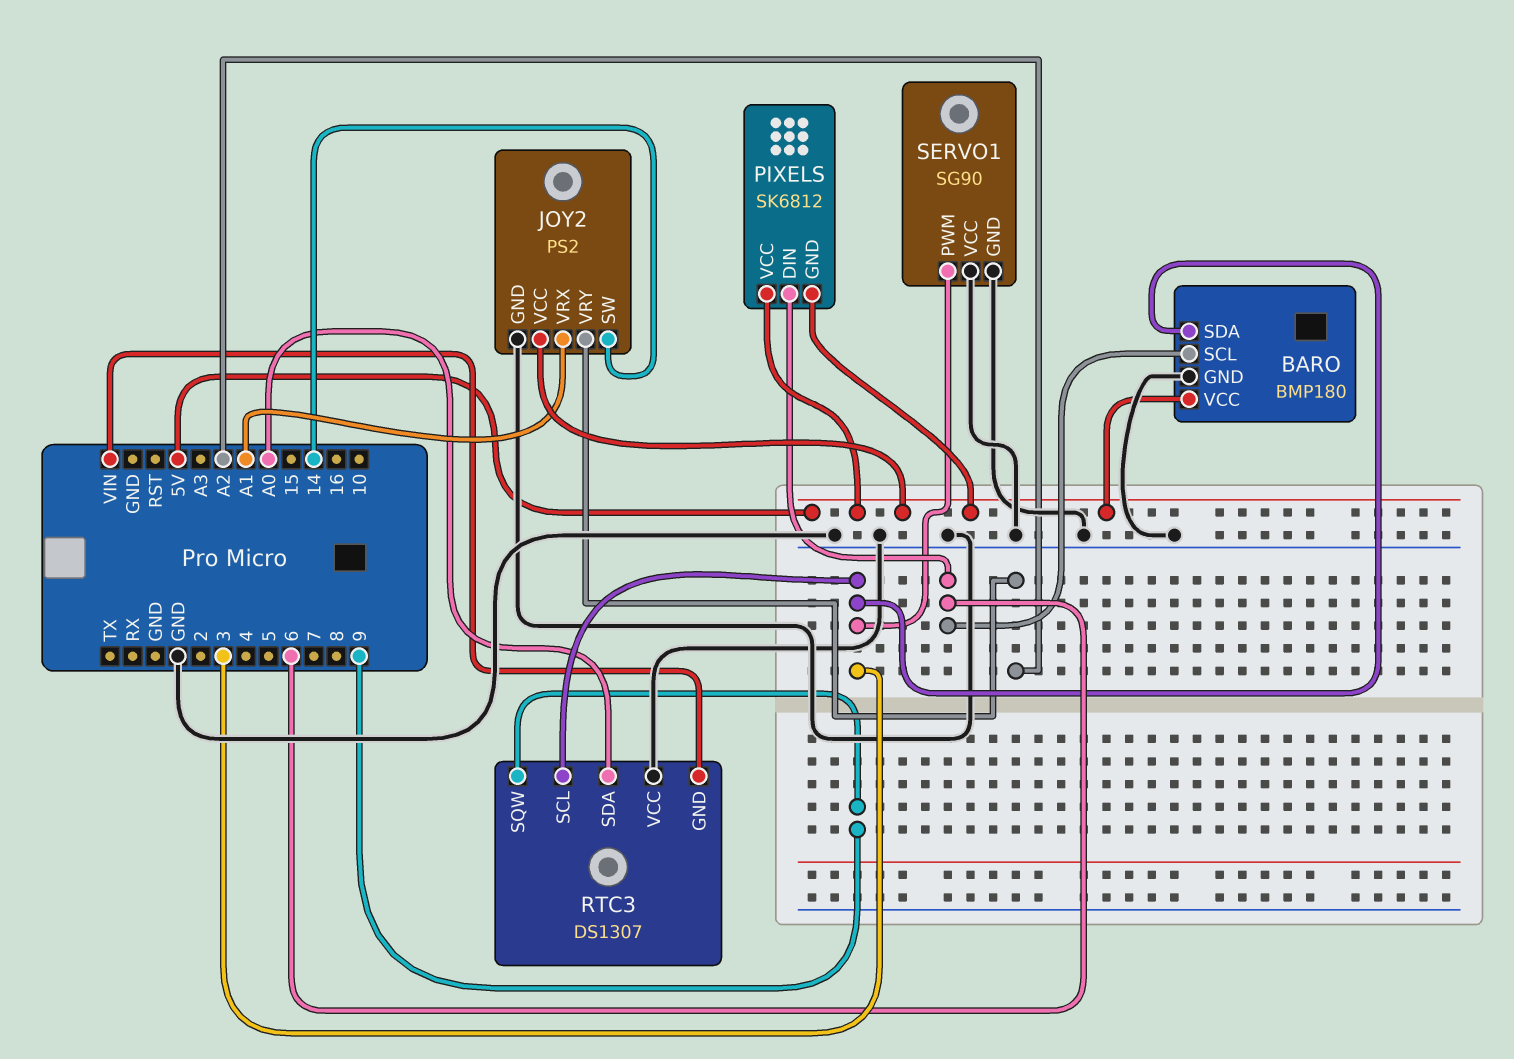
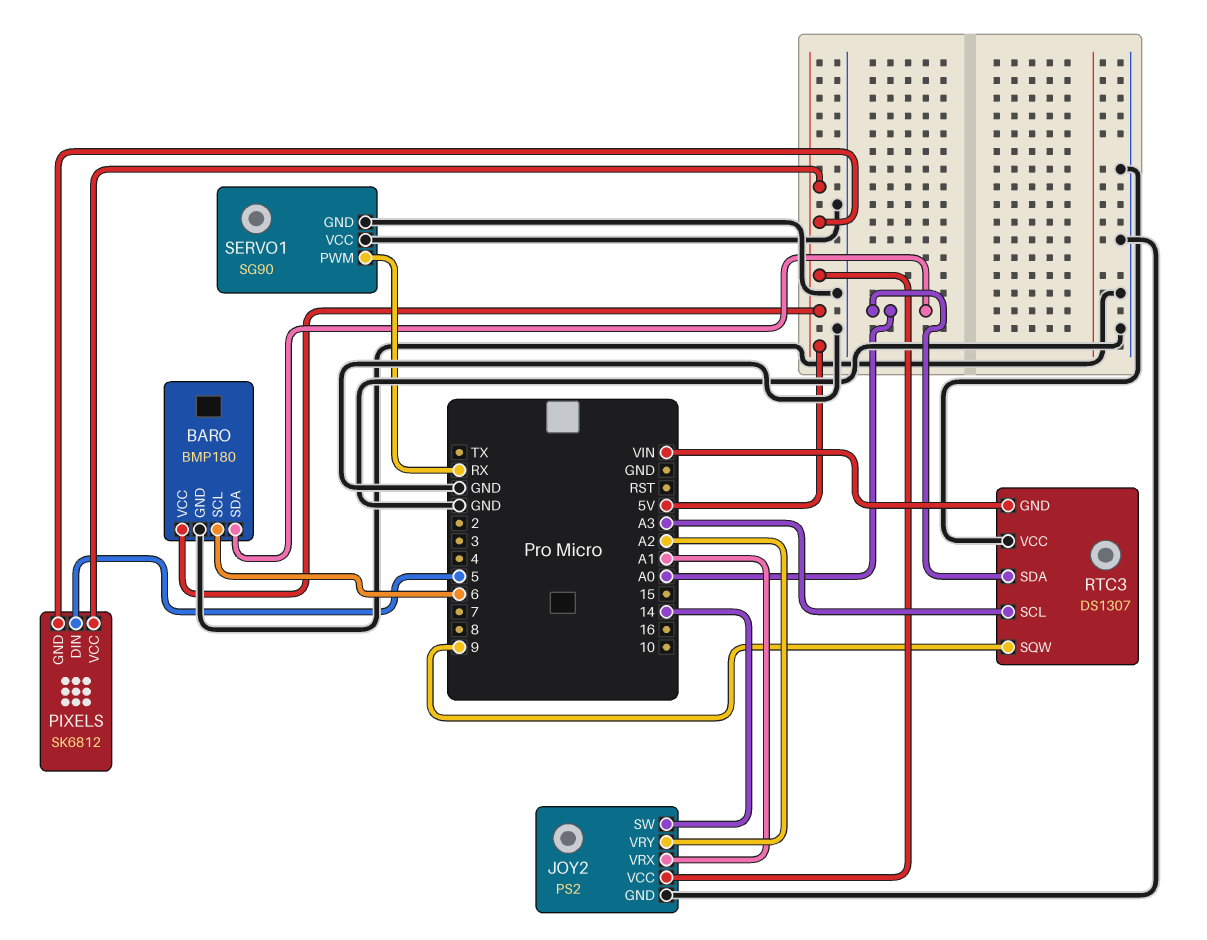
BARO pin SDA: 3 -> A0
PIXELS pin DIN: 6 -> 5
RTC3 pin SCL: 3 -> A3
SERVO1 pin PWM: 3 -> RX

